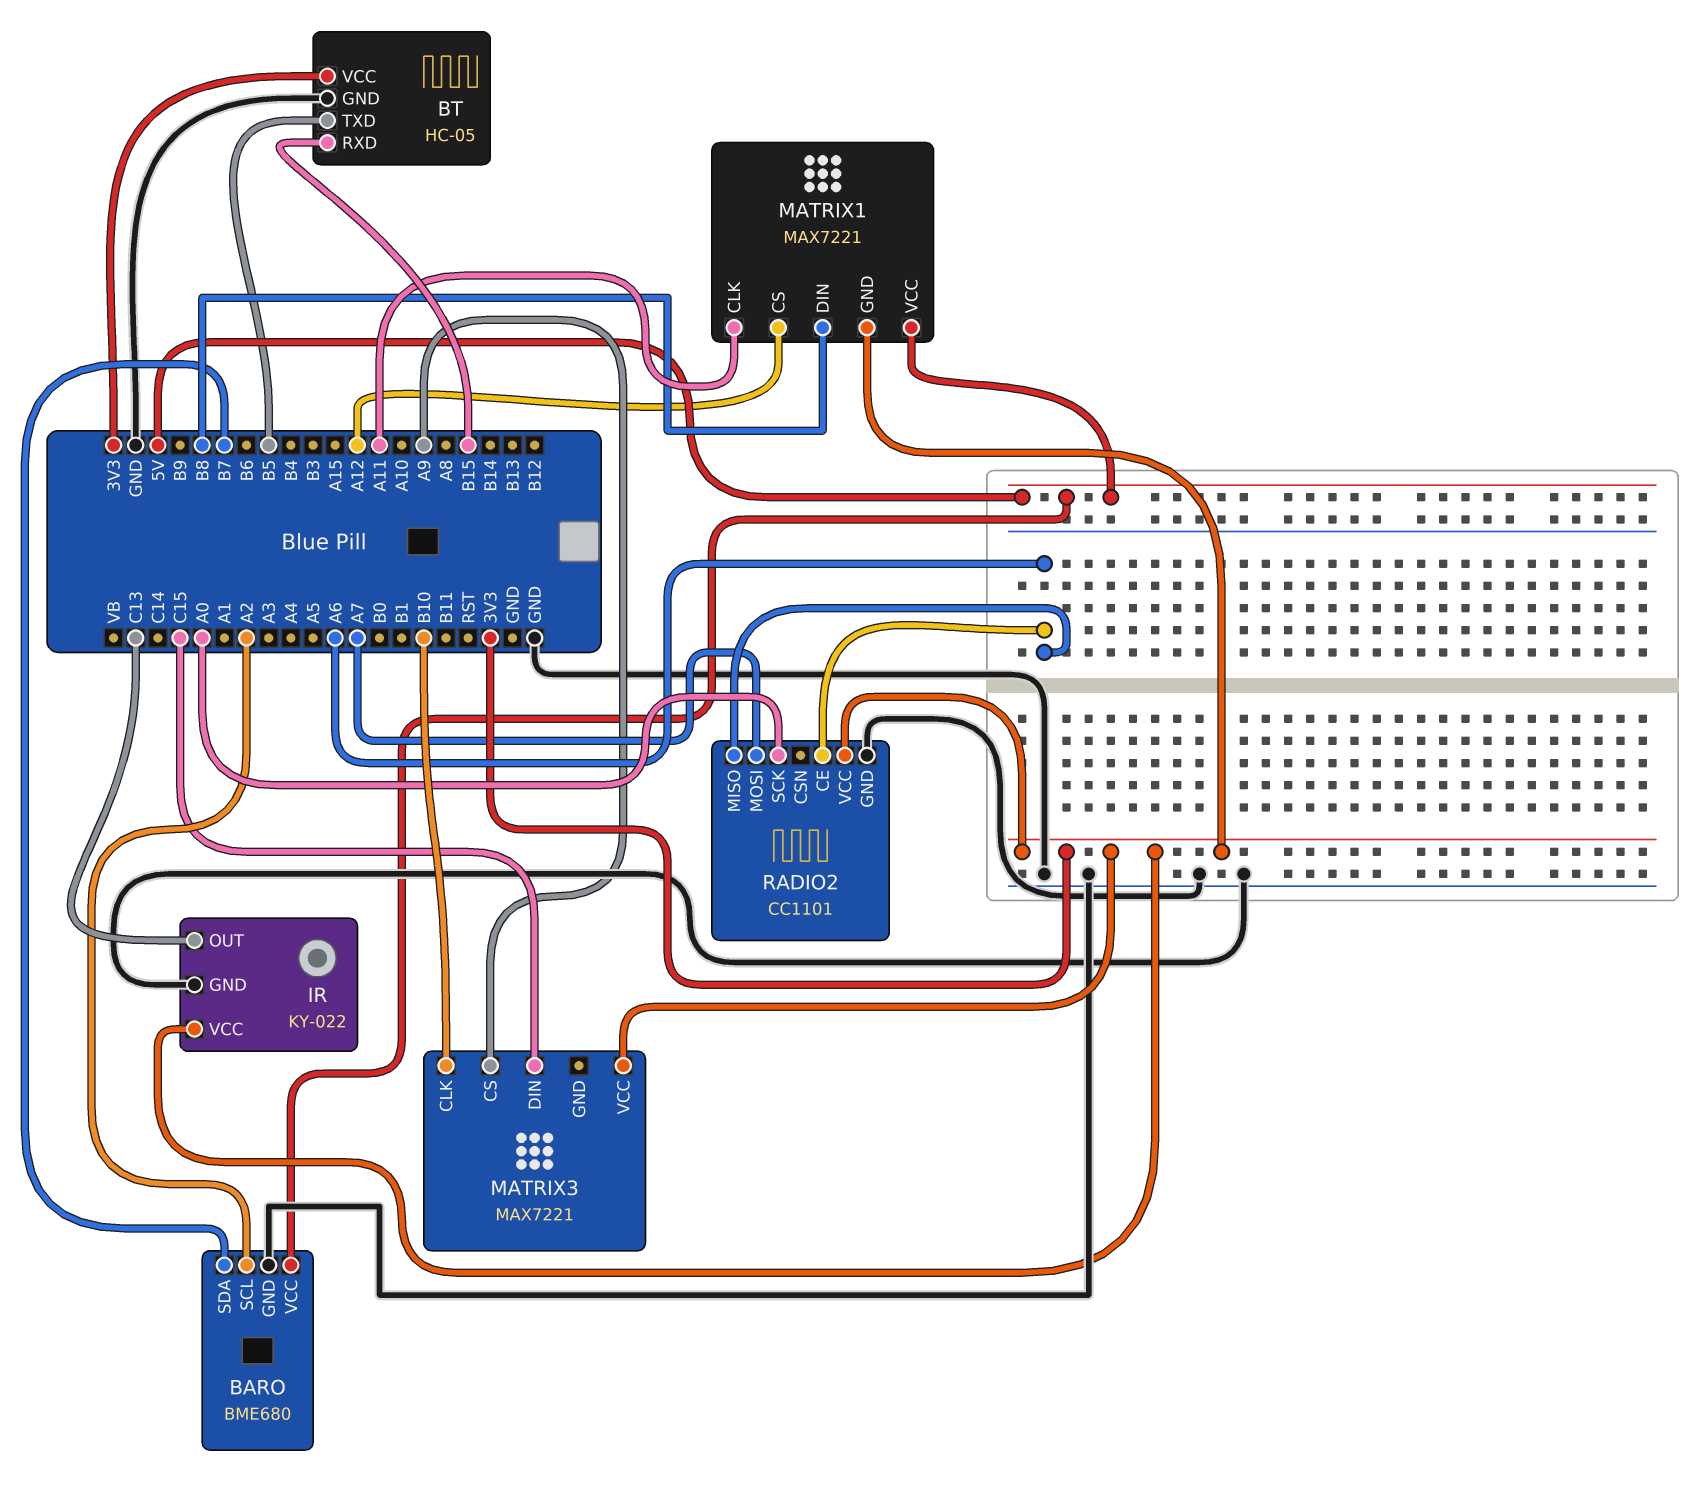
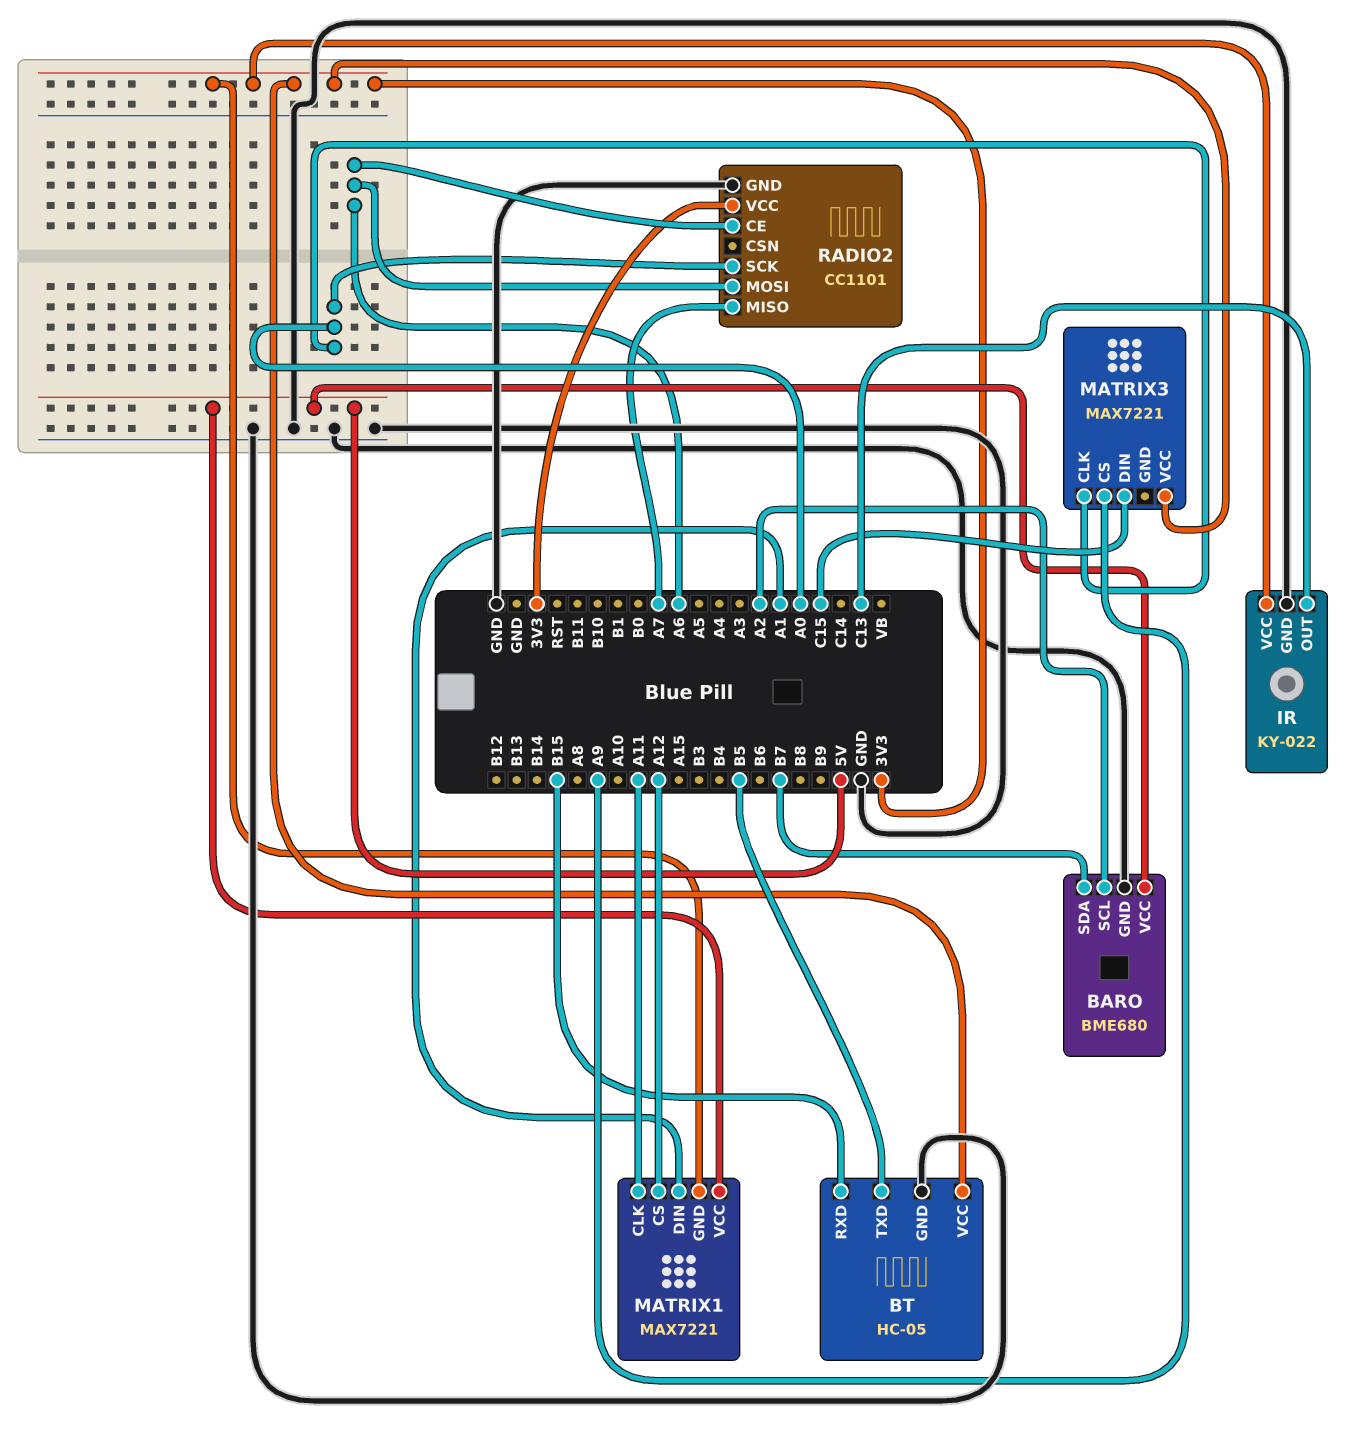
MATRIX1 pin DIN: B8 -> A1
MATRIX3 pin CLK: B10 -> A0
RADIO2 pin MISO: A6 -> A7
RADIO2 pin MOSI: A7 -> A6

